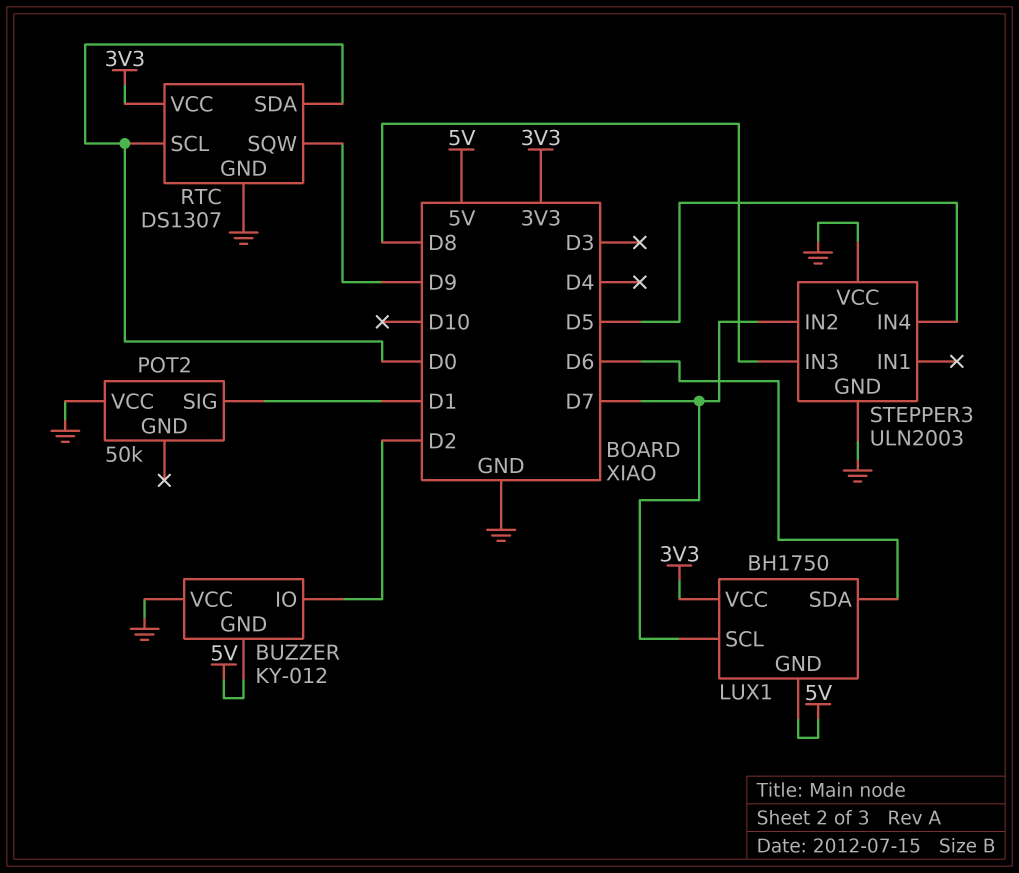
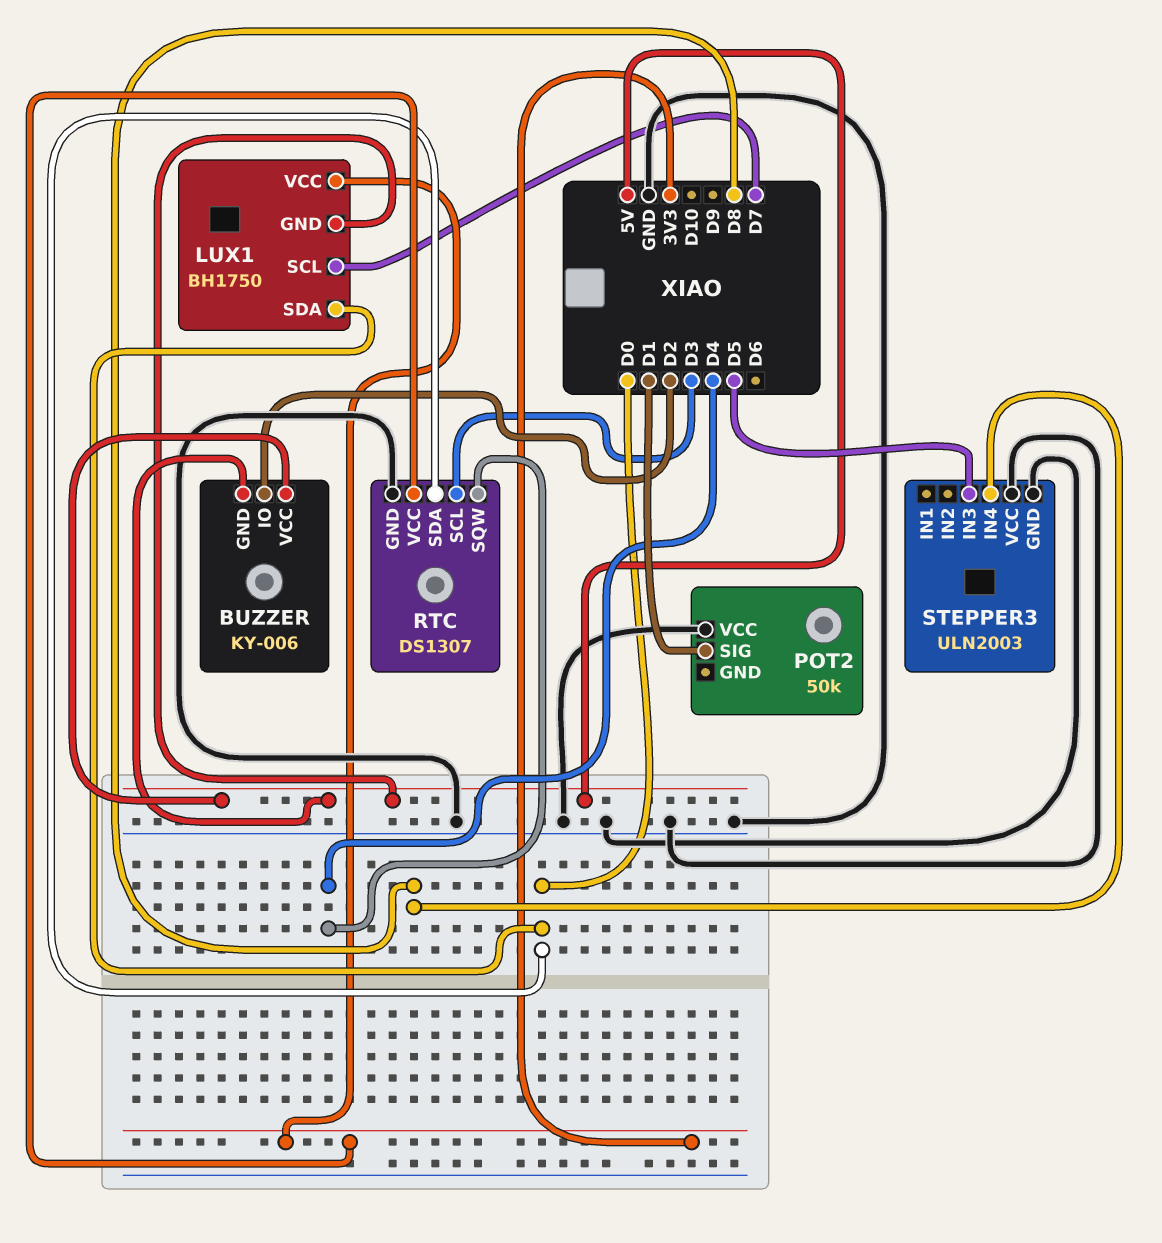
BUZZER: KY-012 -> KY-006
BUZZER pin VCC: GND -> 5V
LUX1 pin SDA: D6 -> D0
RTC pin SCL: D0 -> D3
RTC pin SQW: D9 -> D4
STEPPER3 pin IN2: D7 -> none
STEPPER3 pin IN3: D8 -> D5
STEPPER3 pin IN4: D5 -> D8

